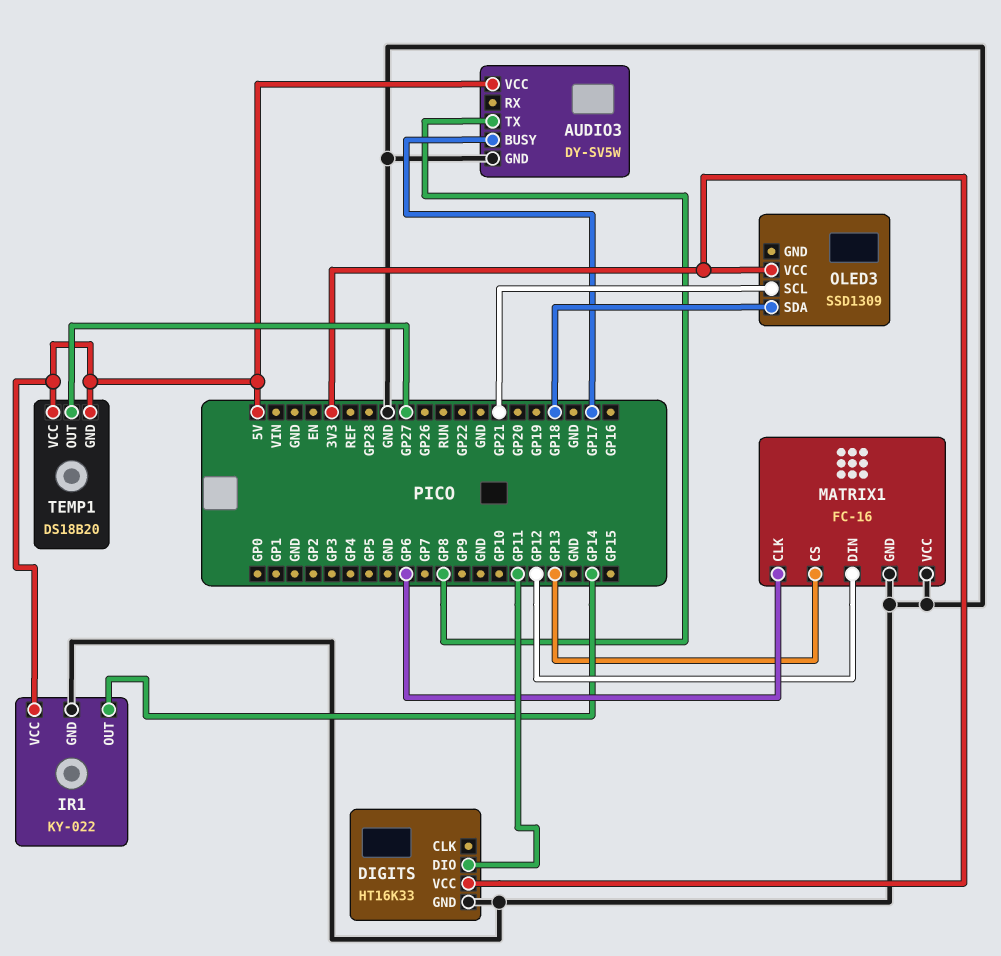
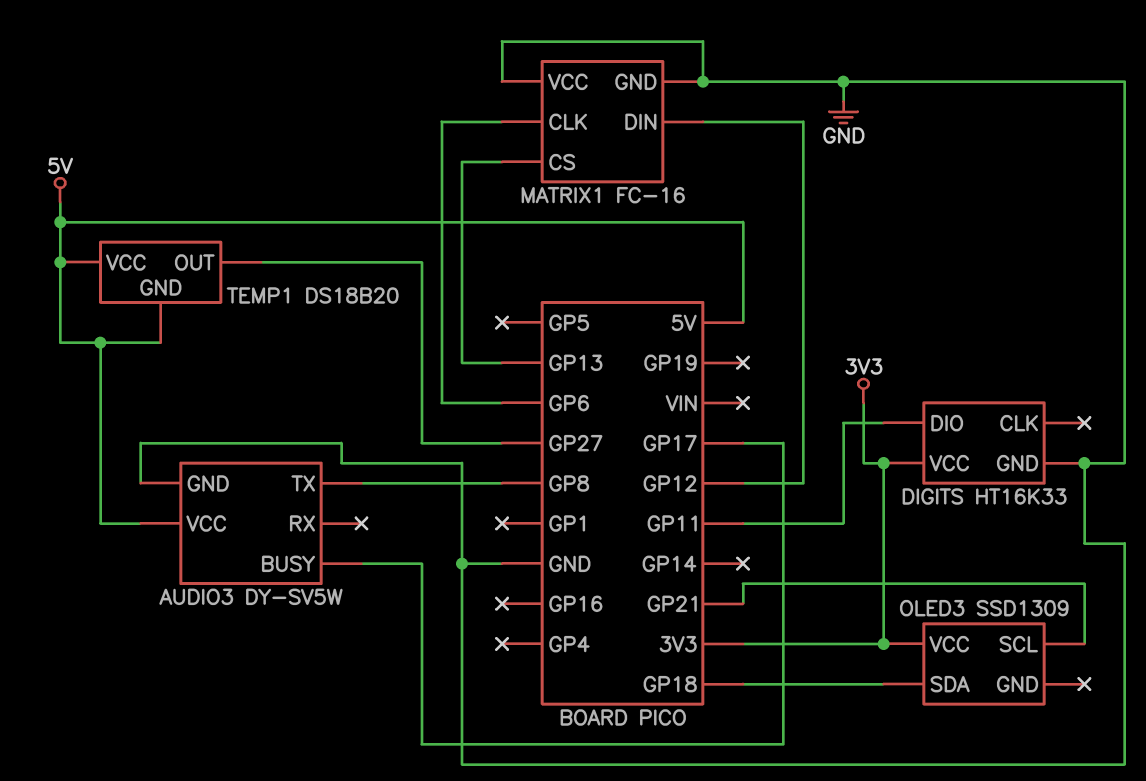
IR1: KY-022 -> none
IR1 pin GND: GND -> none
IR1 pin OUT: GP14 -> none
IR1 pin VCC: 5V -> none

